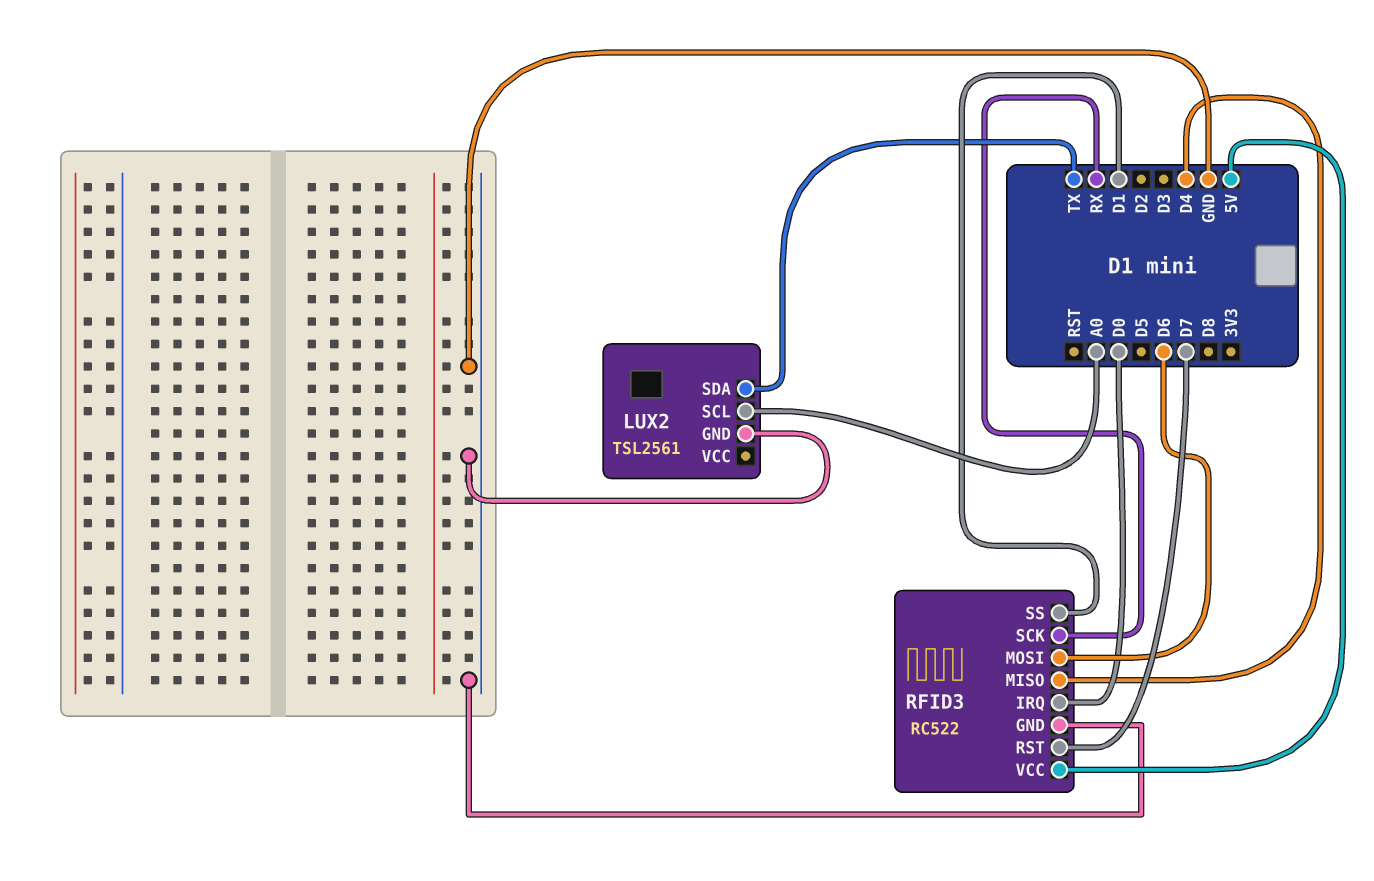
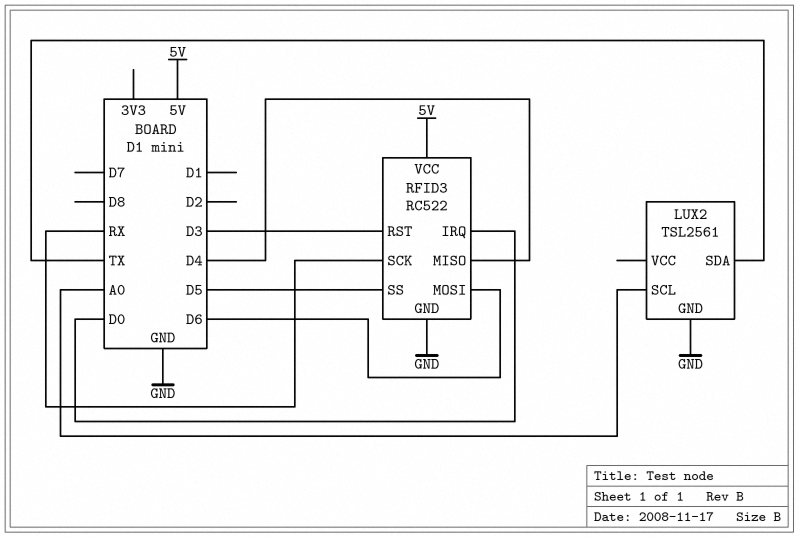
RFID3 pin RST: D7 -> D3
RFID3 pin SS: D1 -> D5

